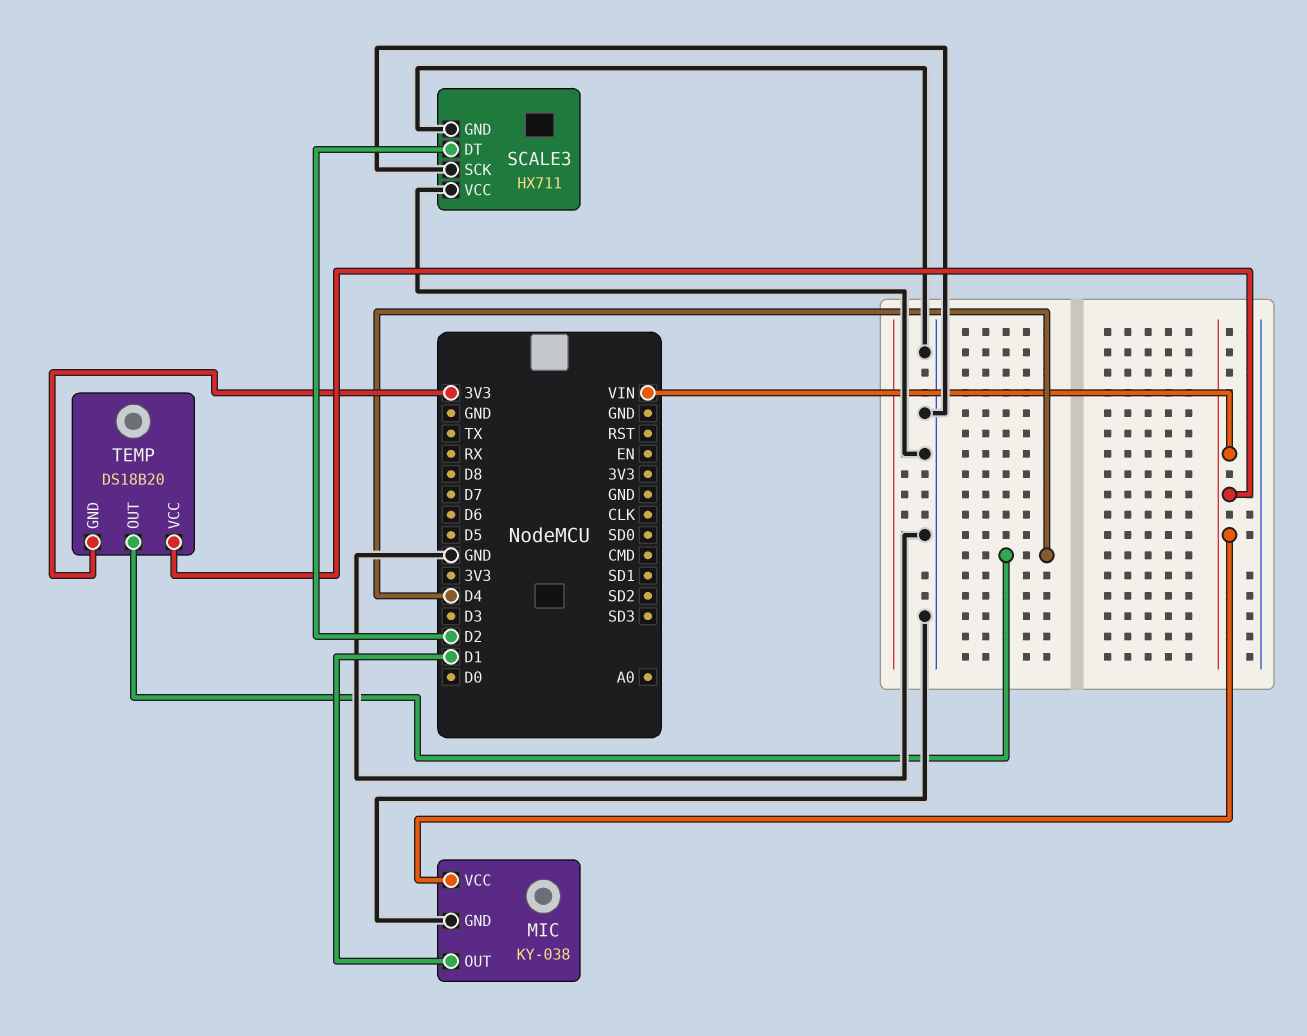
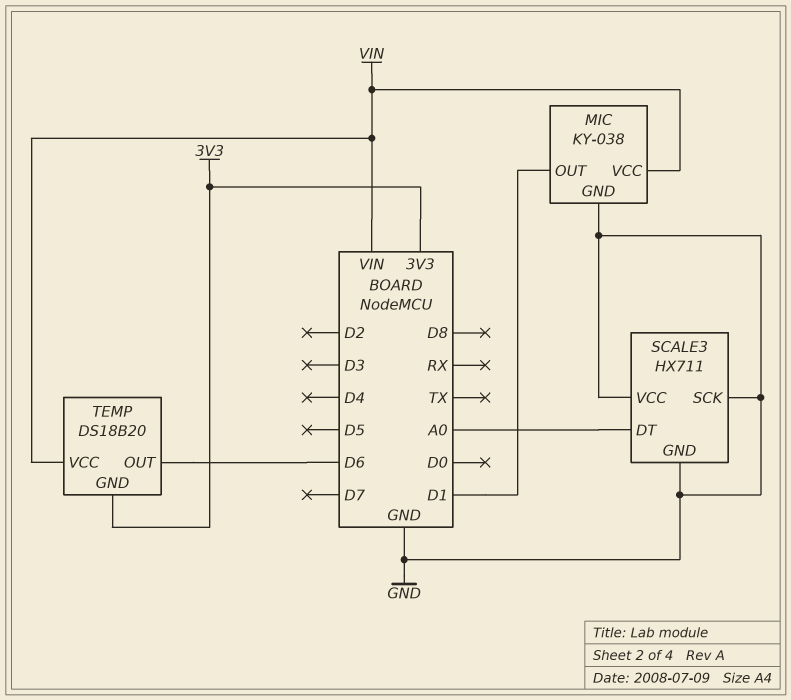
SCALE3 pin DT: D2 -> A0
TEMP pin OUT: D4 -> D6

